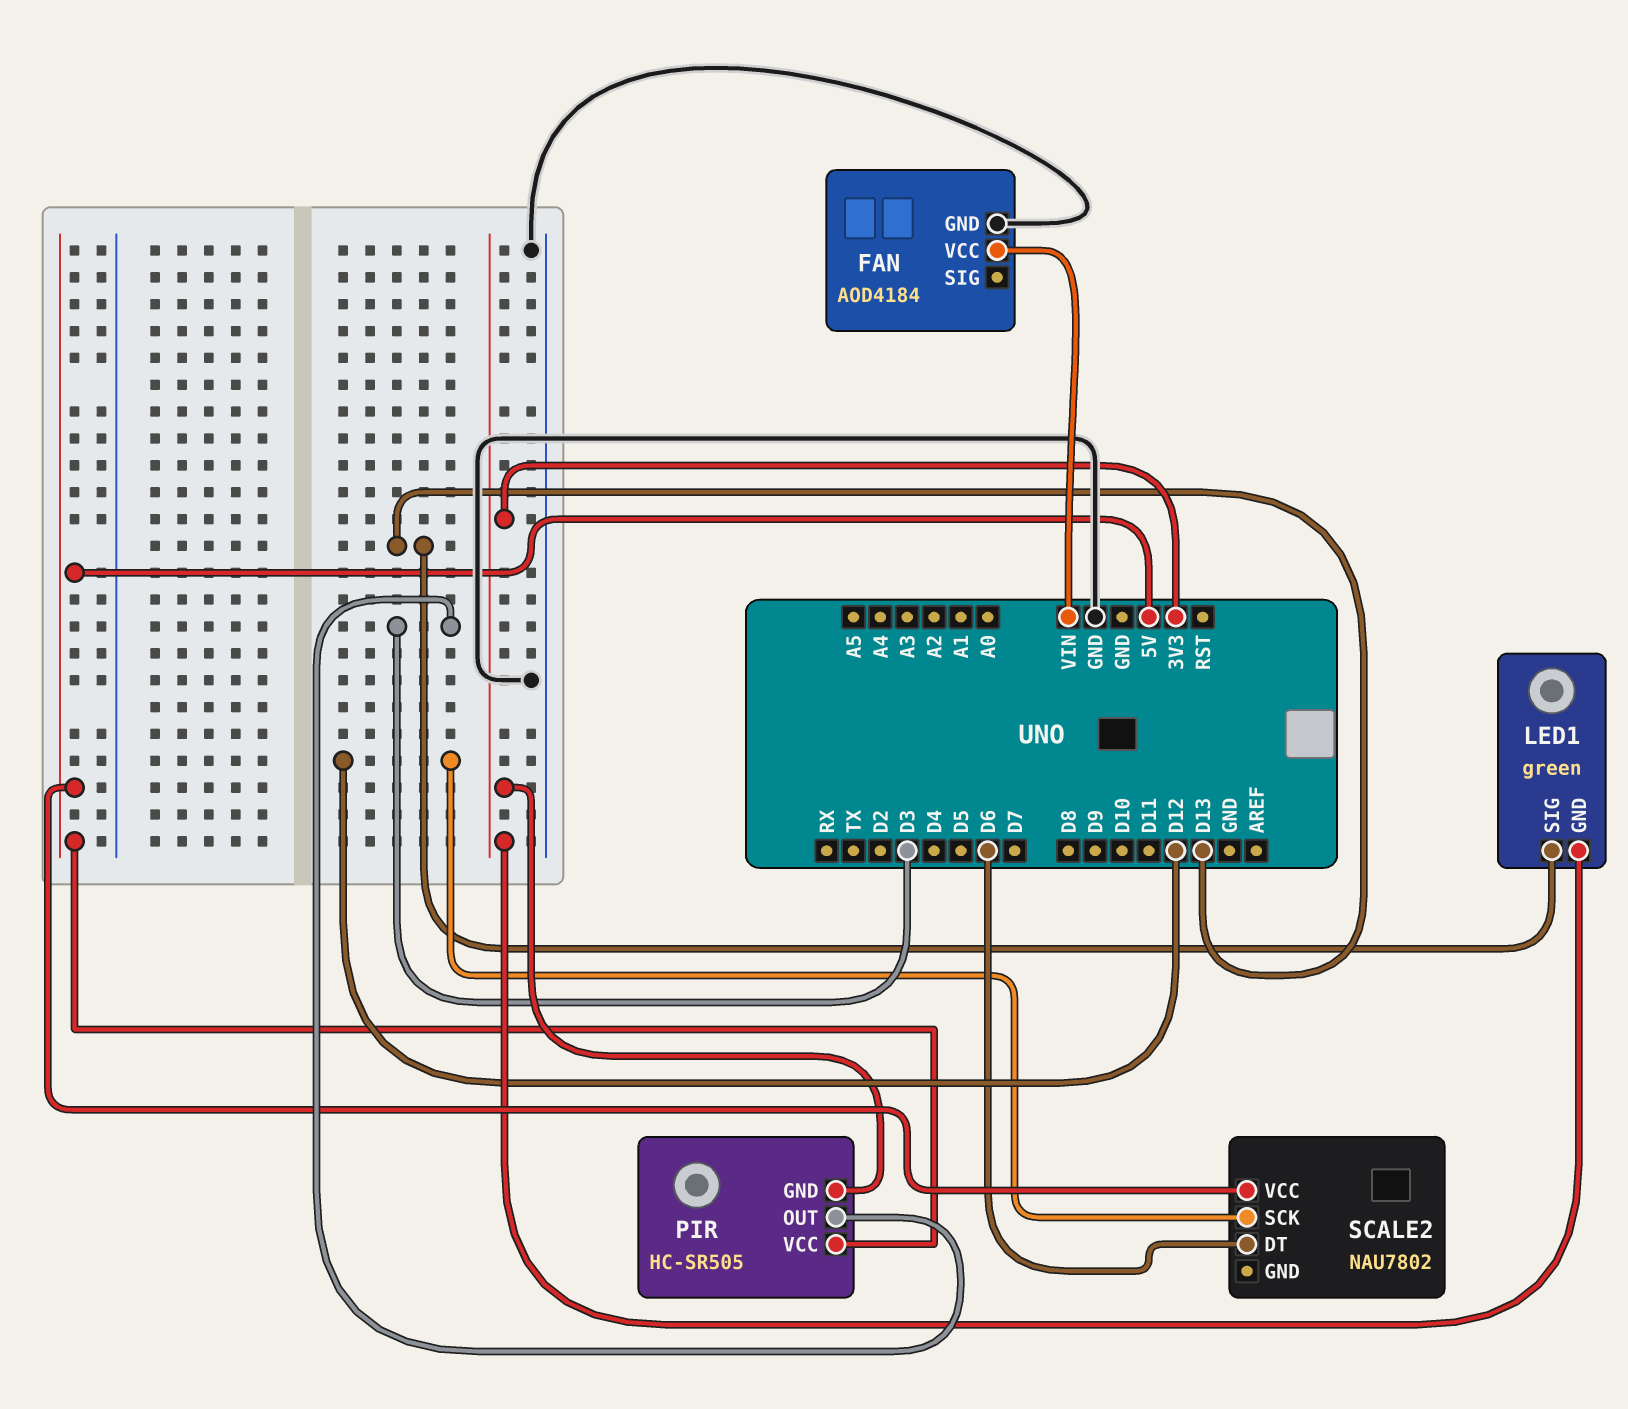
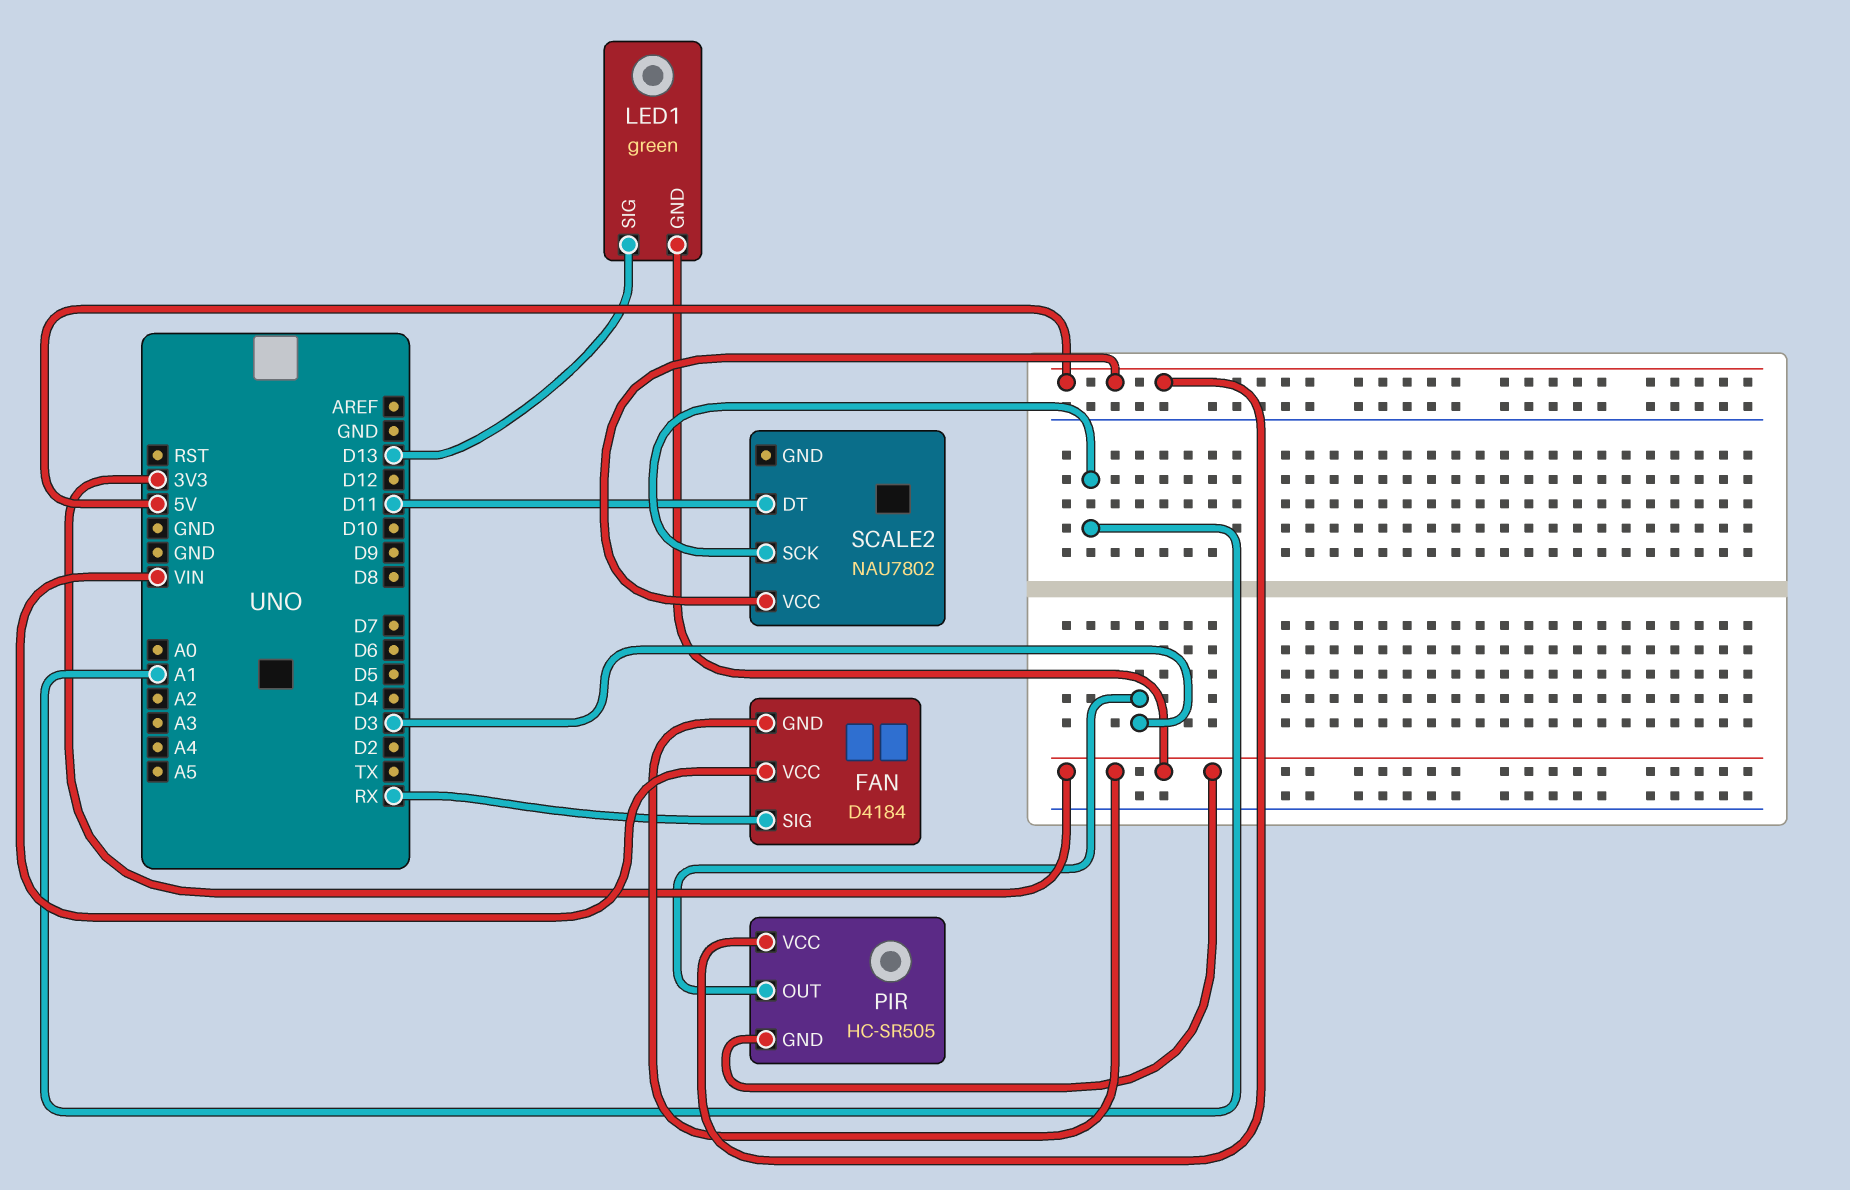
FAN: AOD4184 -> D4184
FAN pin GND: GND -> 3V3
FAN pin SIG: none -> RX
SCALE2 pin DT: D6 -> D11
SCALE2 pin SCK: D12 -> A1

